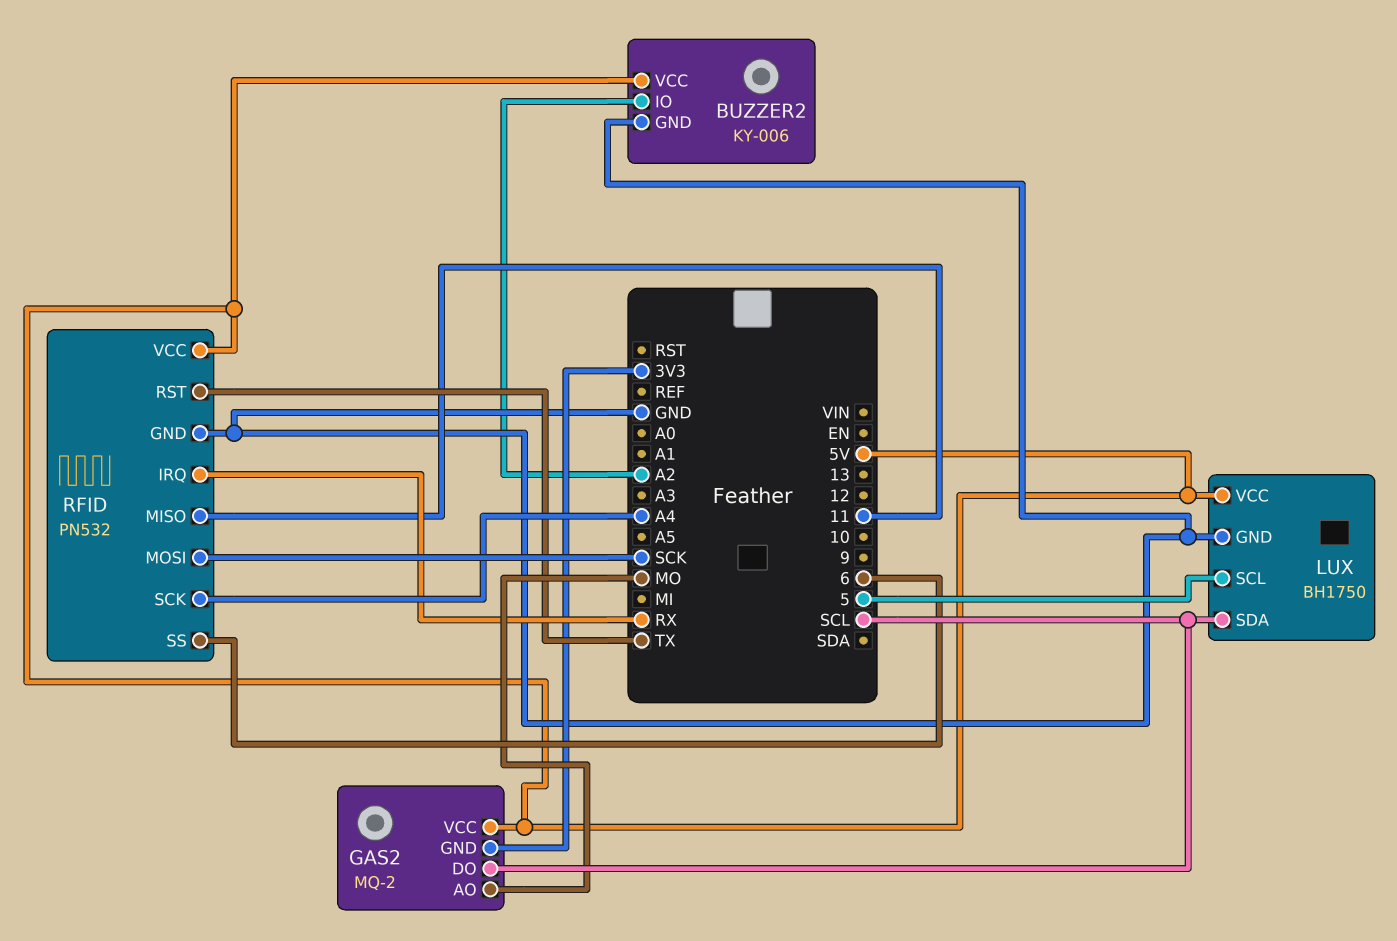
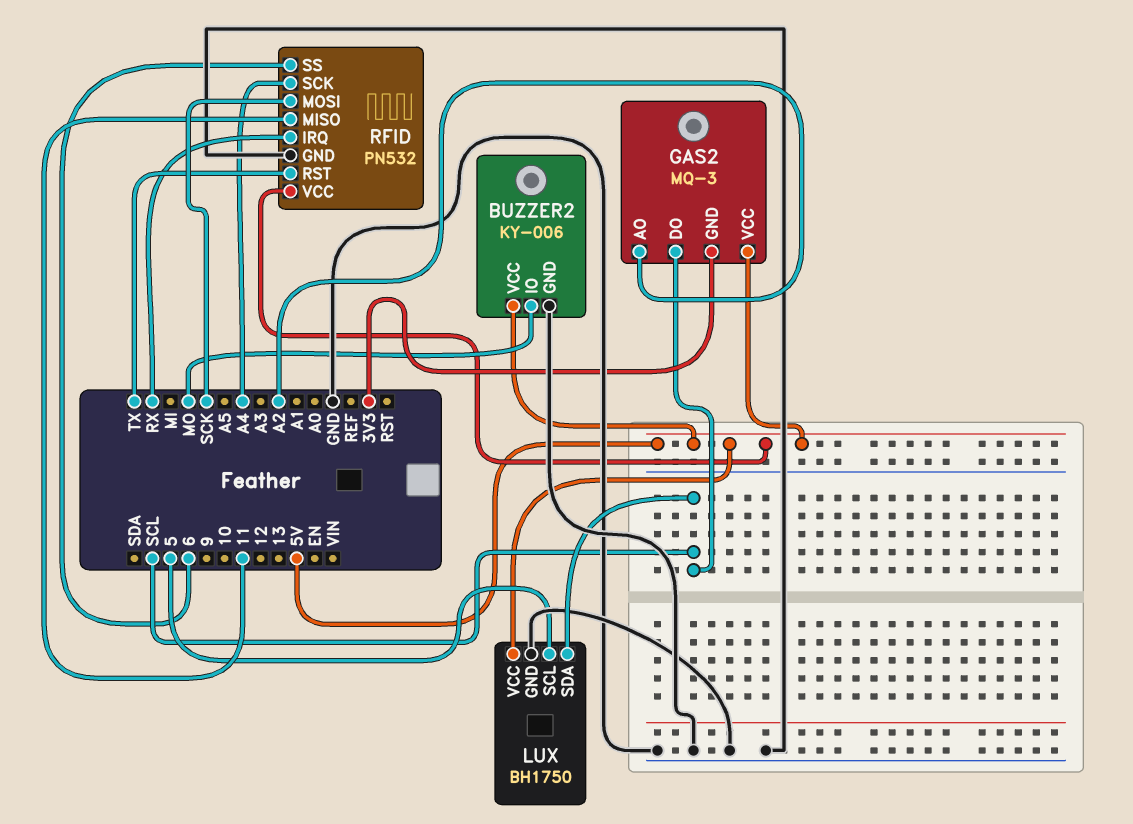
BUZZER2 pin IO: A2 -> MO
GAS2: MQ-2 -> MQ-3
GAS2 pin AO: MO -> A2

